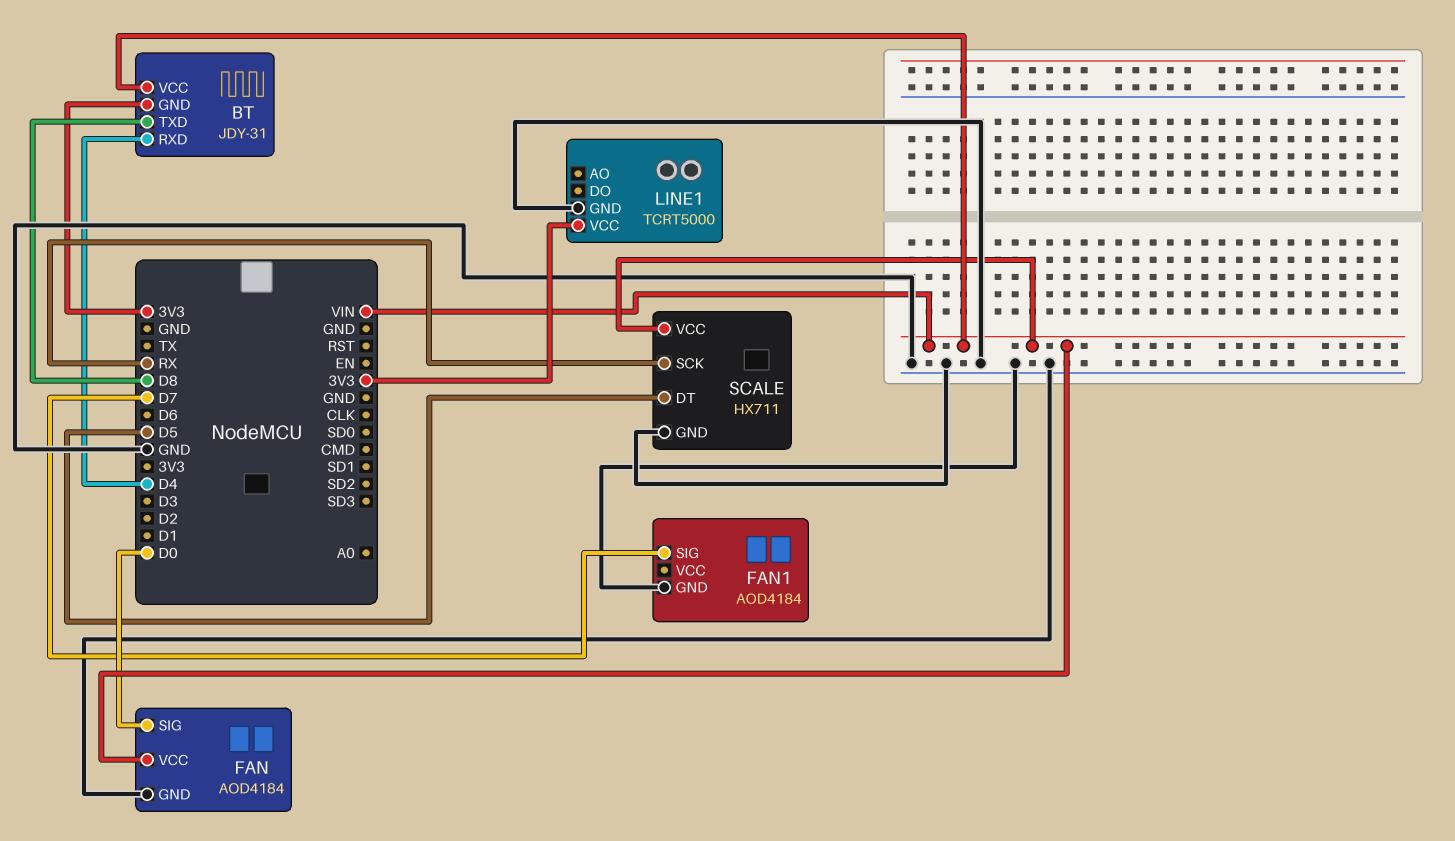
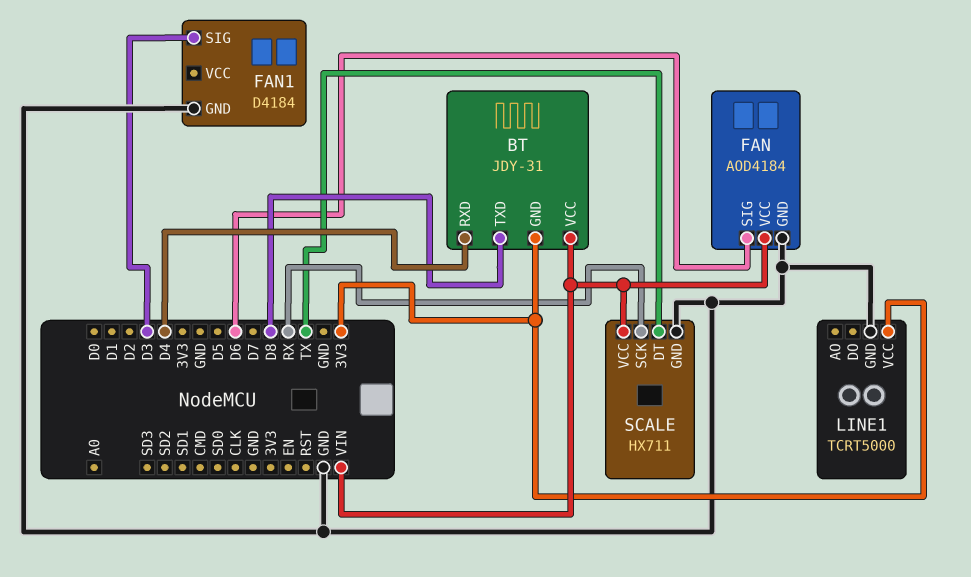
FAN pin SIG: D0 -> D6
FAN1: AOD4184 -> D4184
FAN1 pin SIG: D7 -> D3
SCALE pin DT: D5 -> TX

